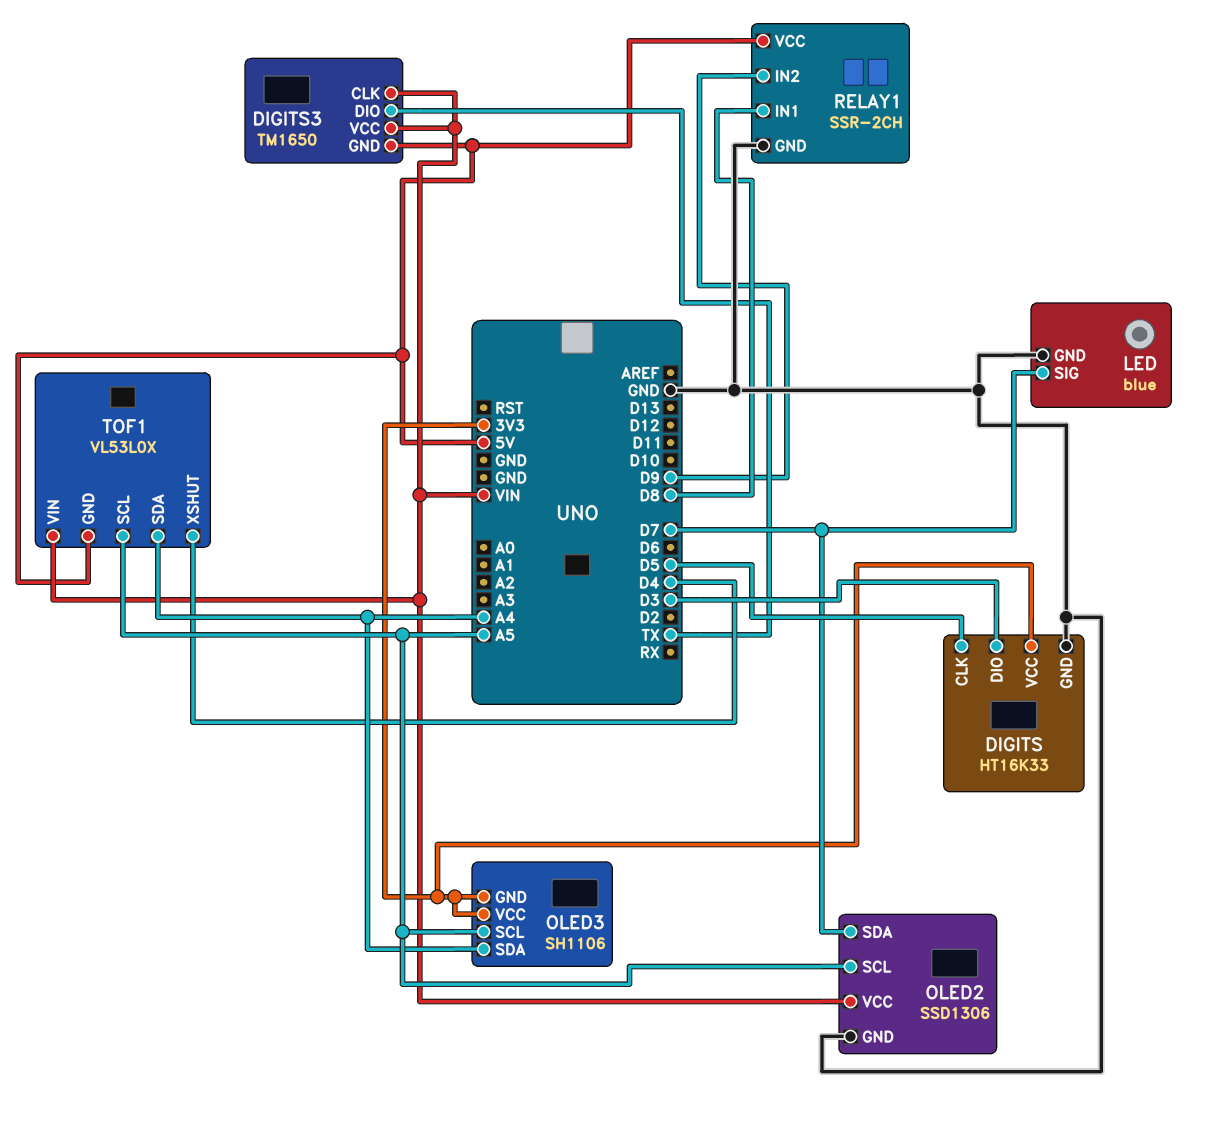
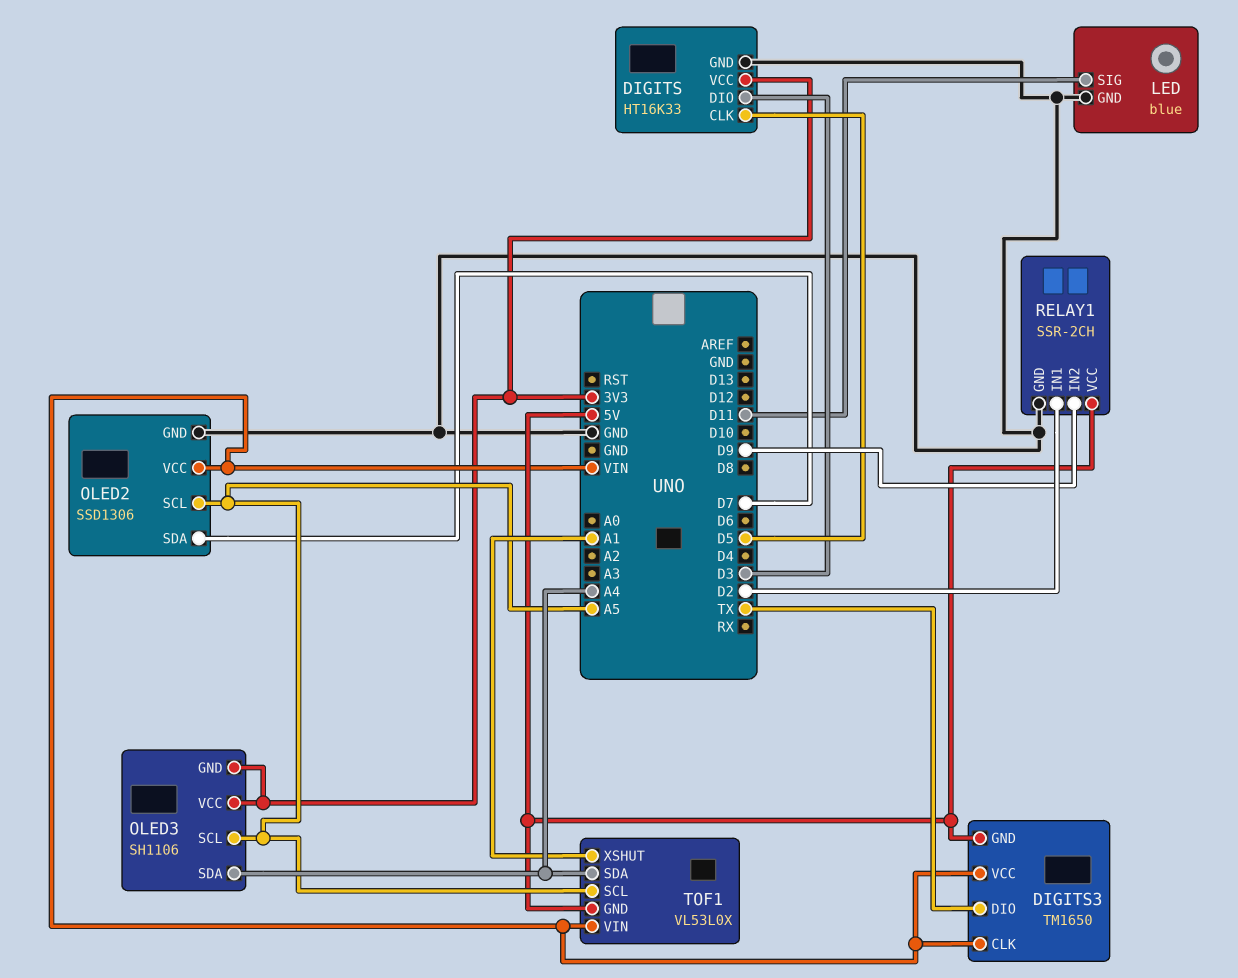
LED pin SIG: D7 -> D11
RELAY1 pin IN1: D8 -> D2
TOF1 pin XSHUT: D4 -> A1

